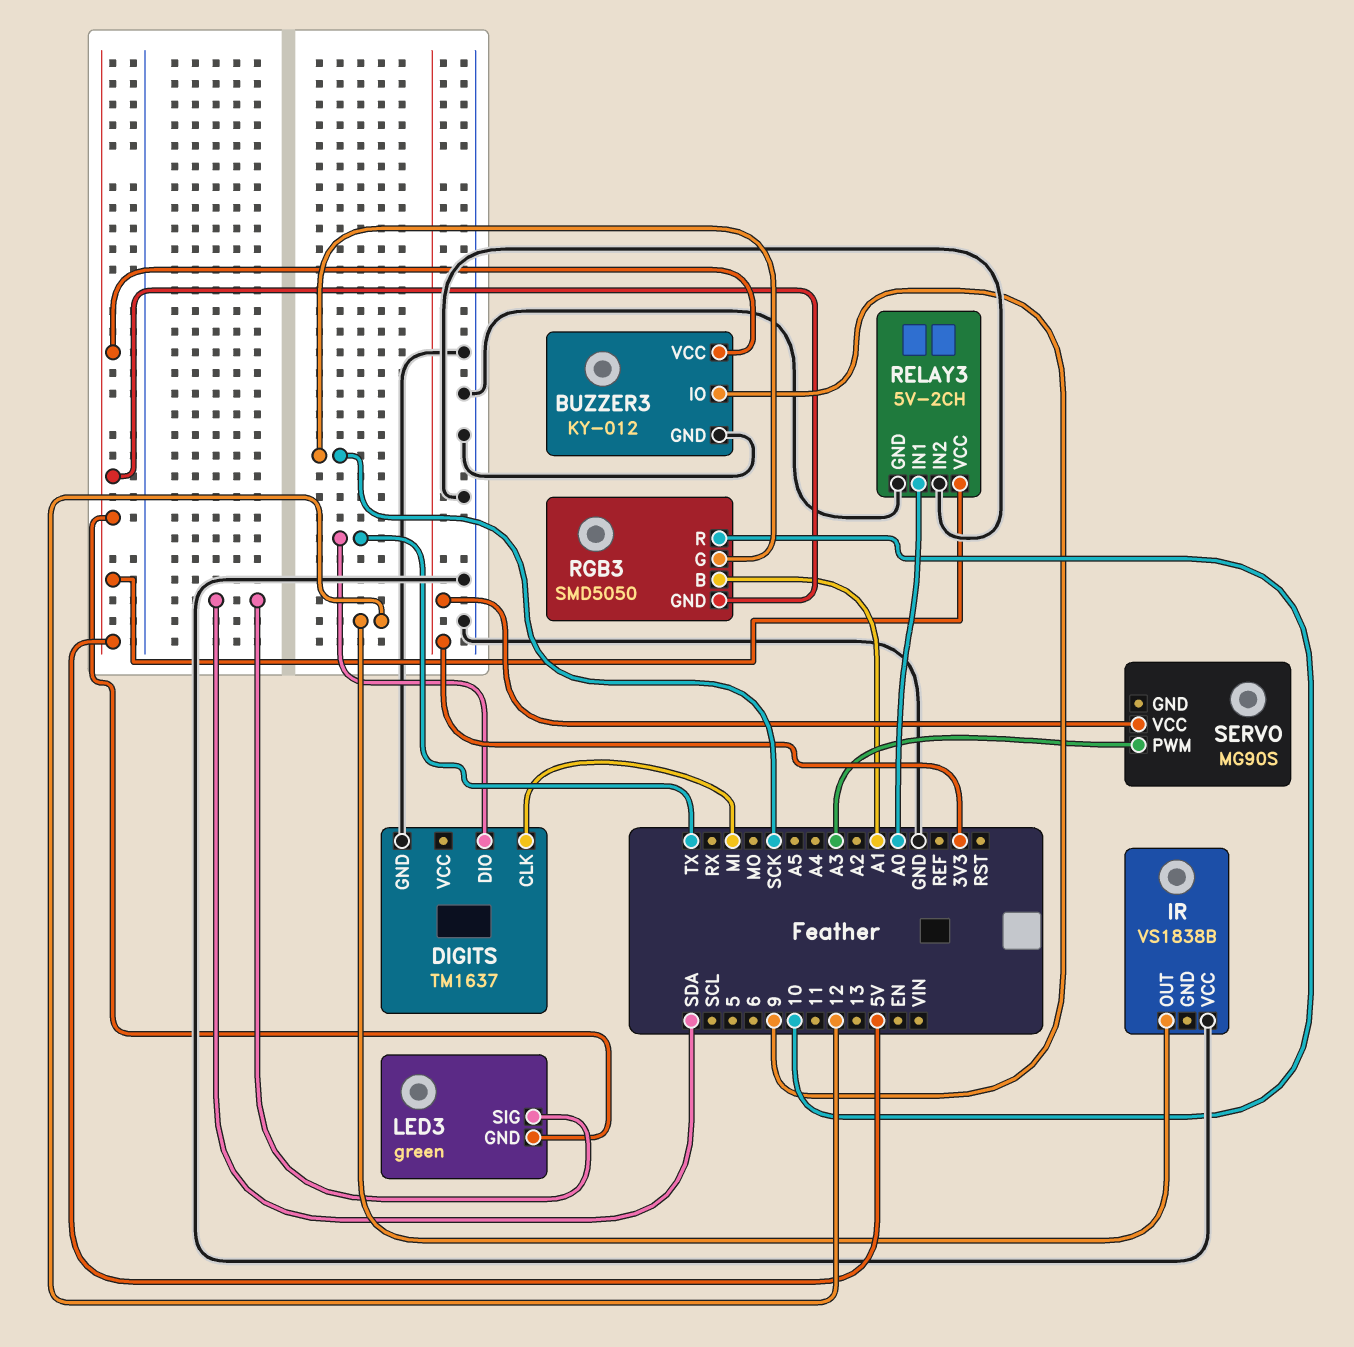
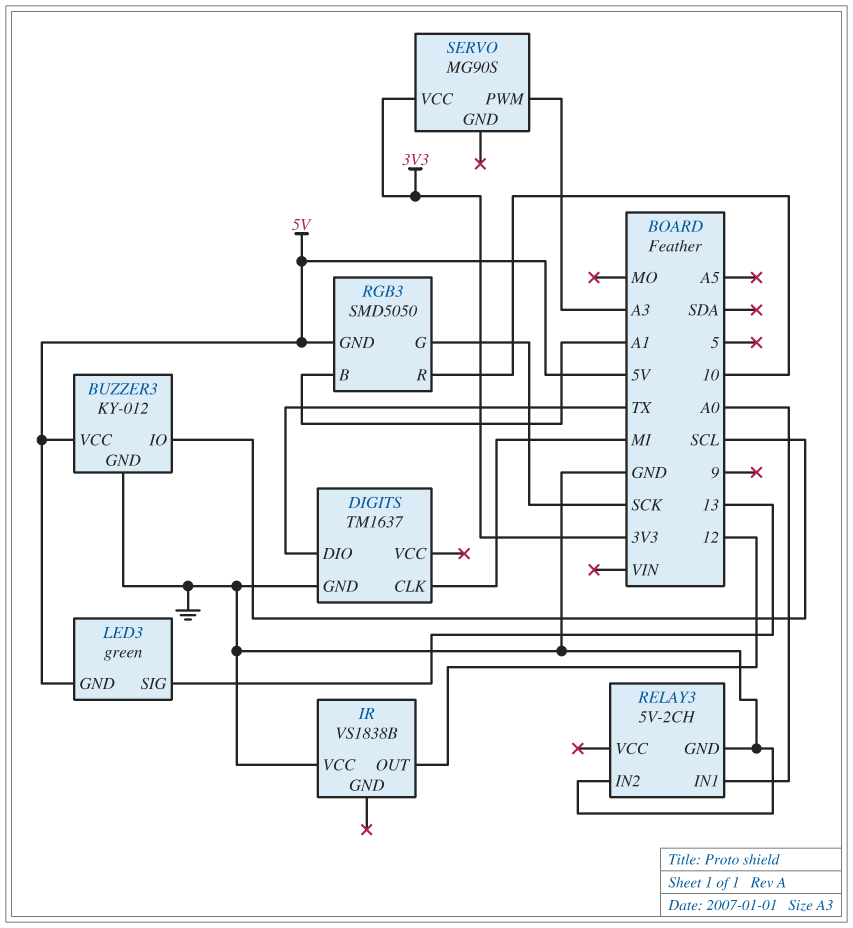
BUZZER3 pin IO: 9 -> SCL
LED3 pin SIG: SDA -> 13
RELAY3 pin VCC: 5V -> none

